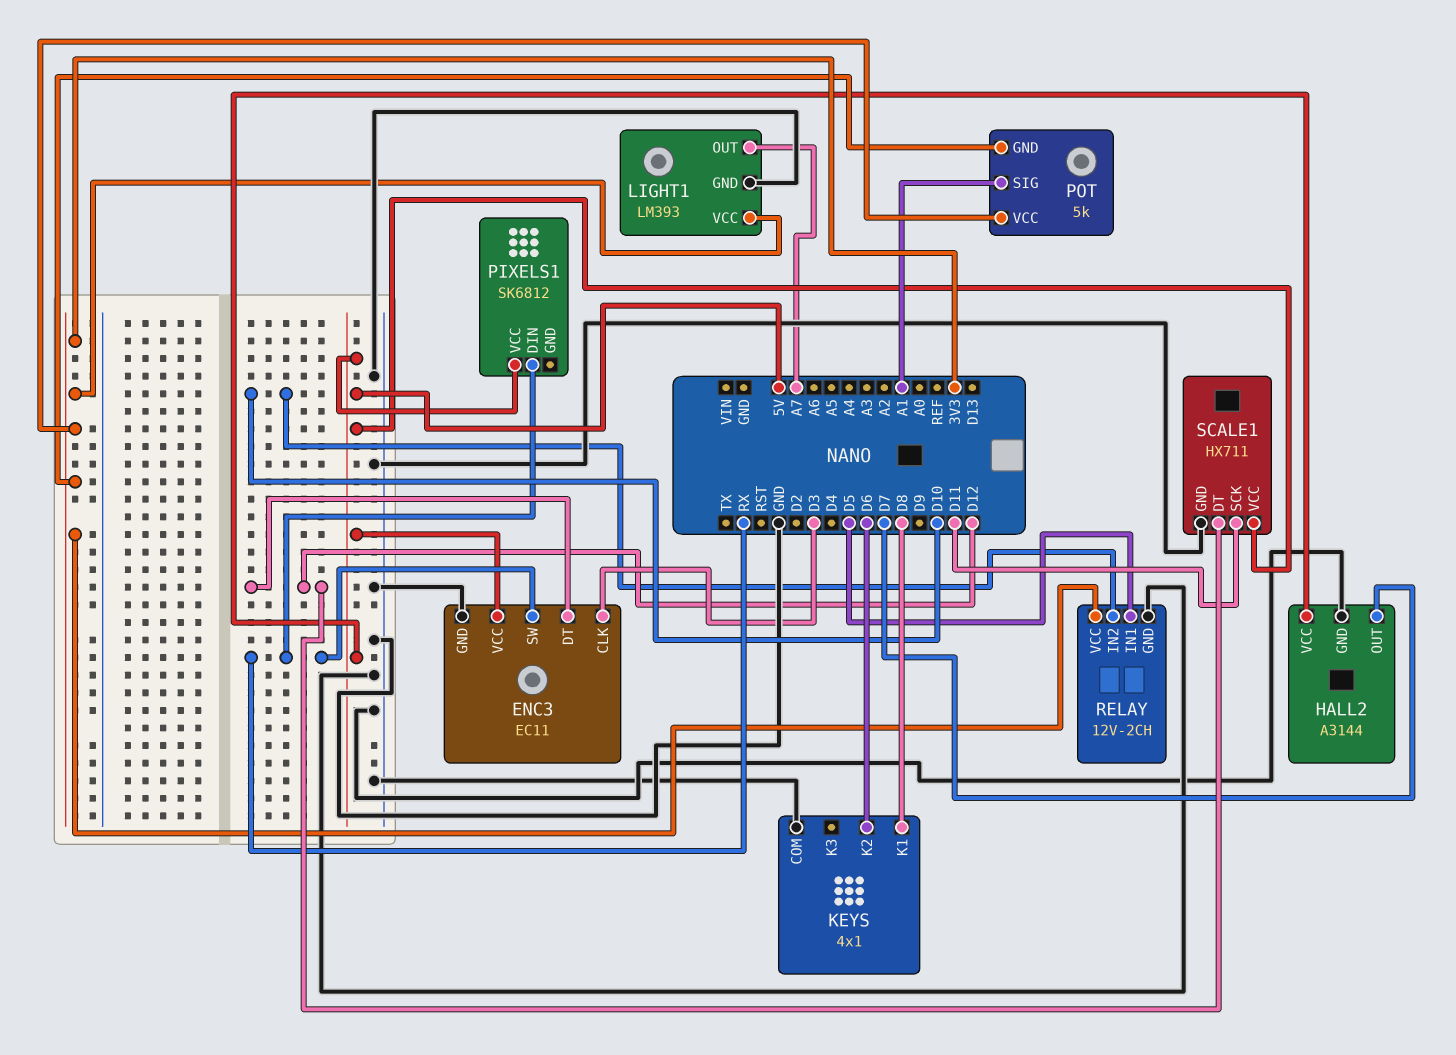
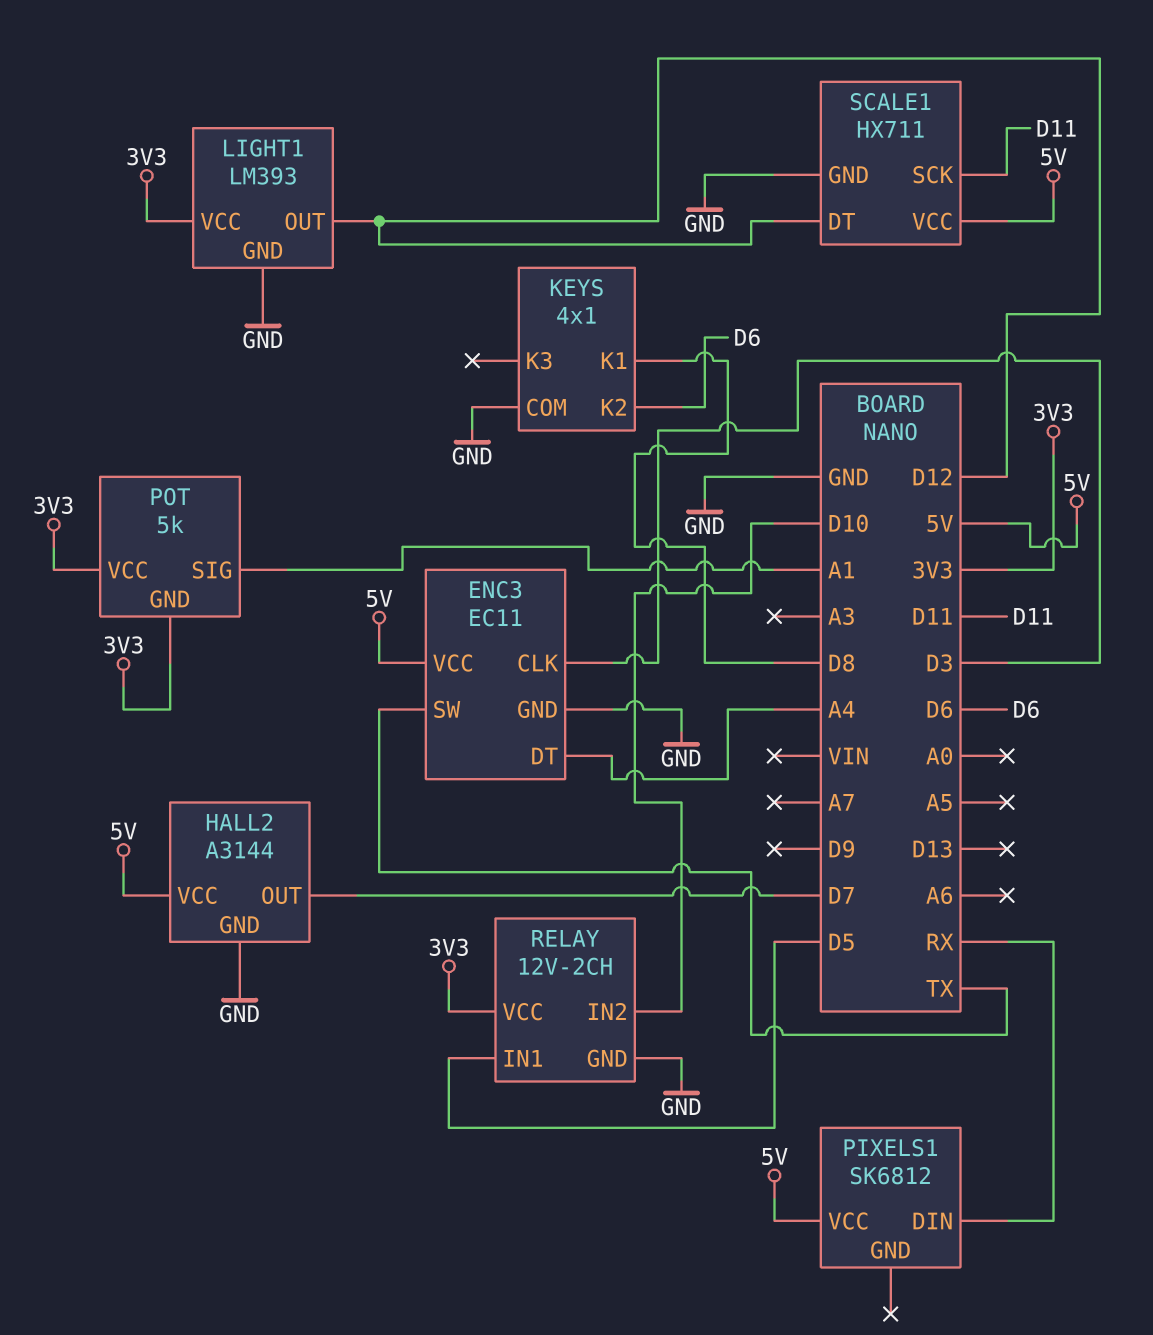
ENC3 pin DT: D12 -> A4
ENC3 pin SW: RX -> TX
LIGHT1 pin OUT: A7 -> D12

